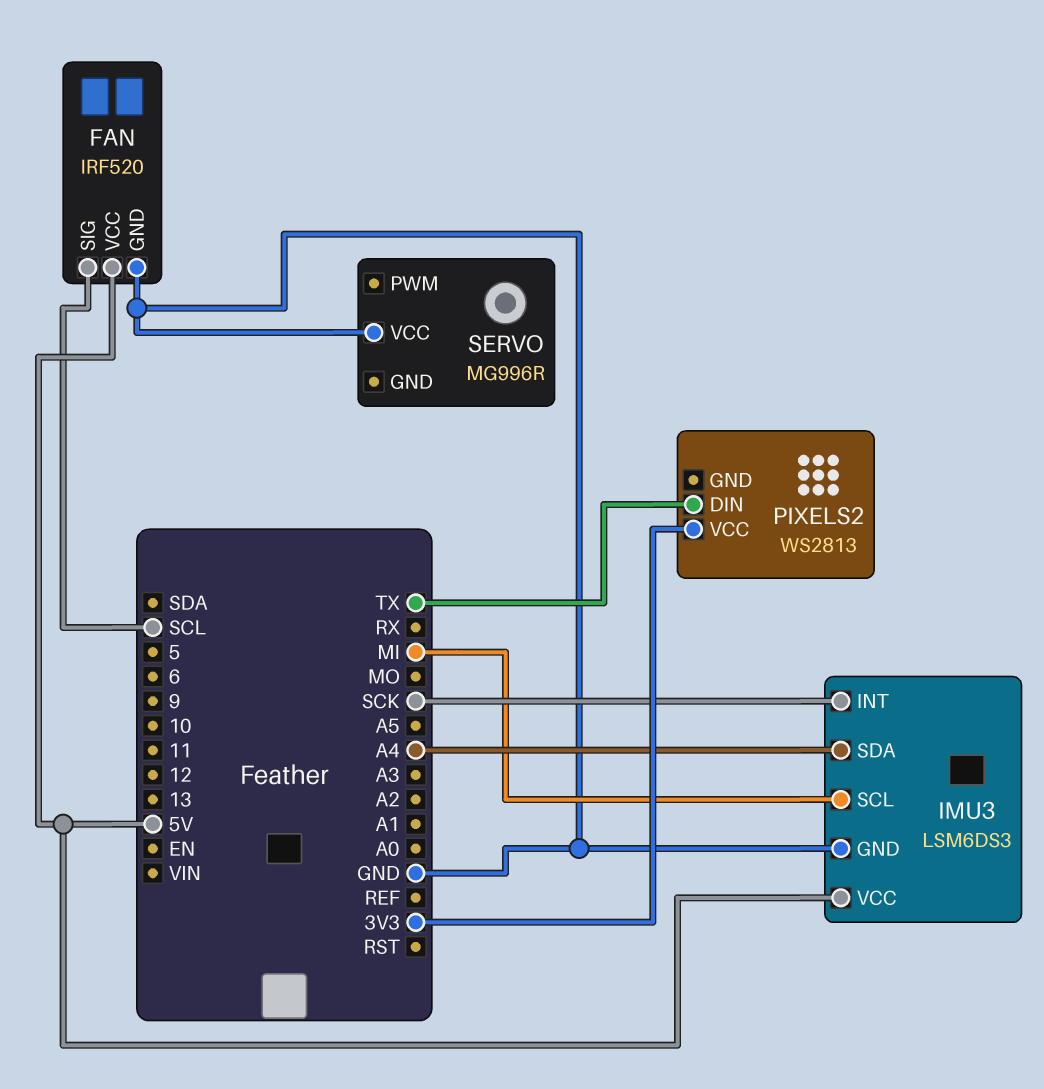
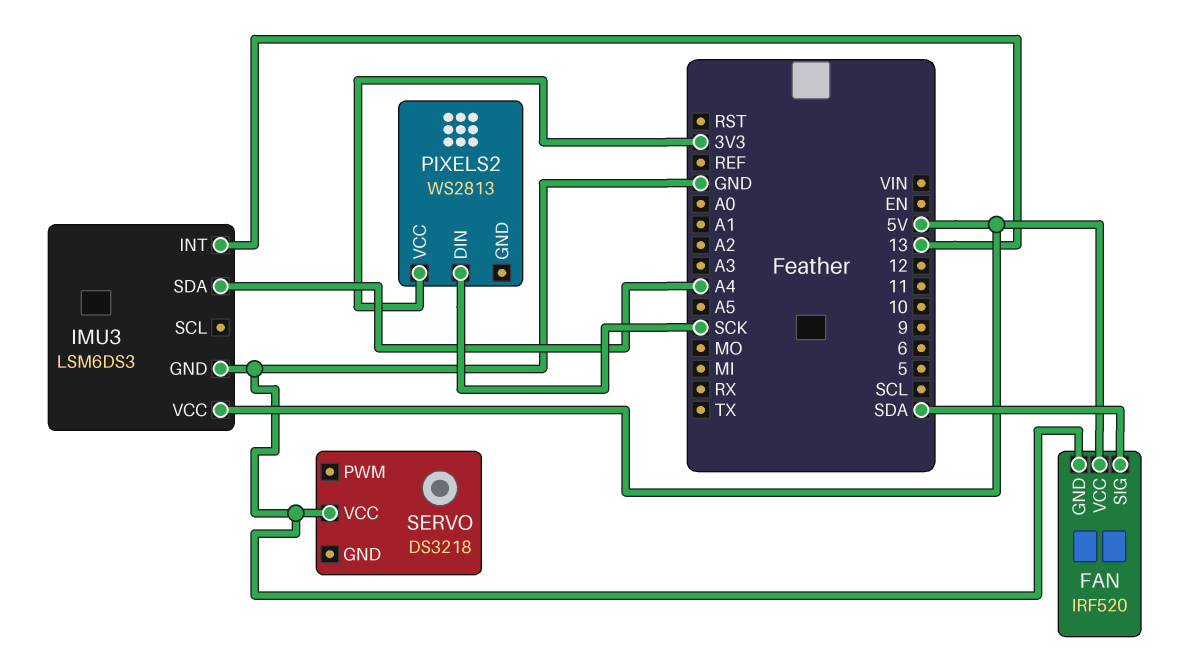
FAN pin SIG: SCL -> SDA
IMU3 pin INT: SCK -> 13
IMU3 pin SCL: MI -> none
PIXELS2 pin DIN: TX -> SCK
SERVO: MG996R -> DS3218

